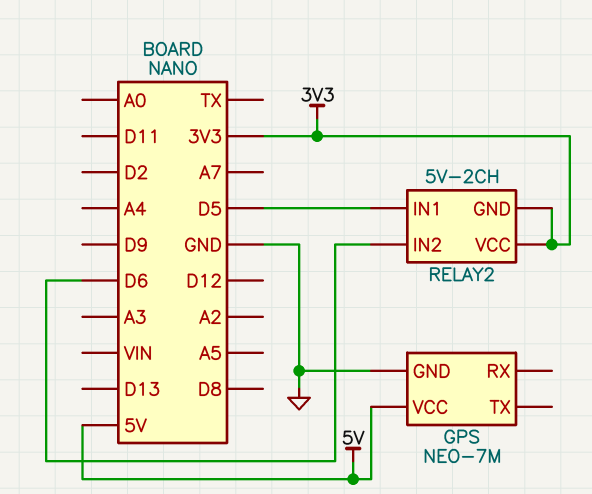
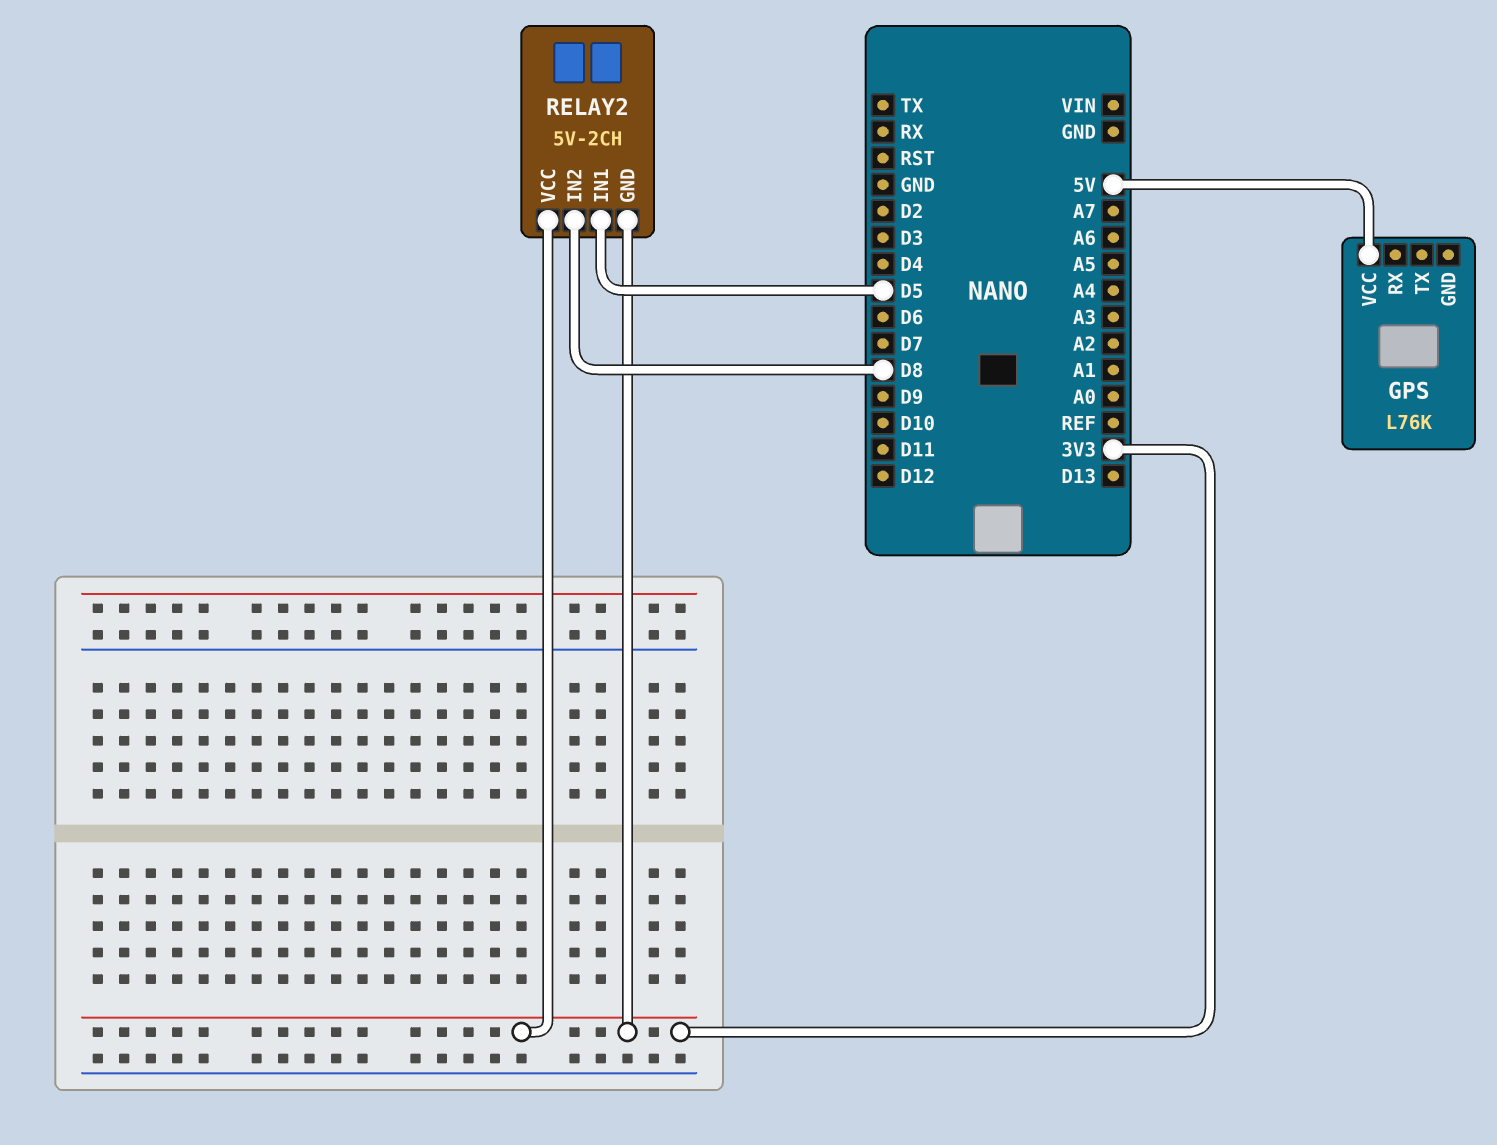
GPS: NEO-7M -> L76K
GPS pin GND: GND -> none
RELAY2 pin IN2: D6 -> D8

